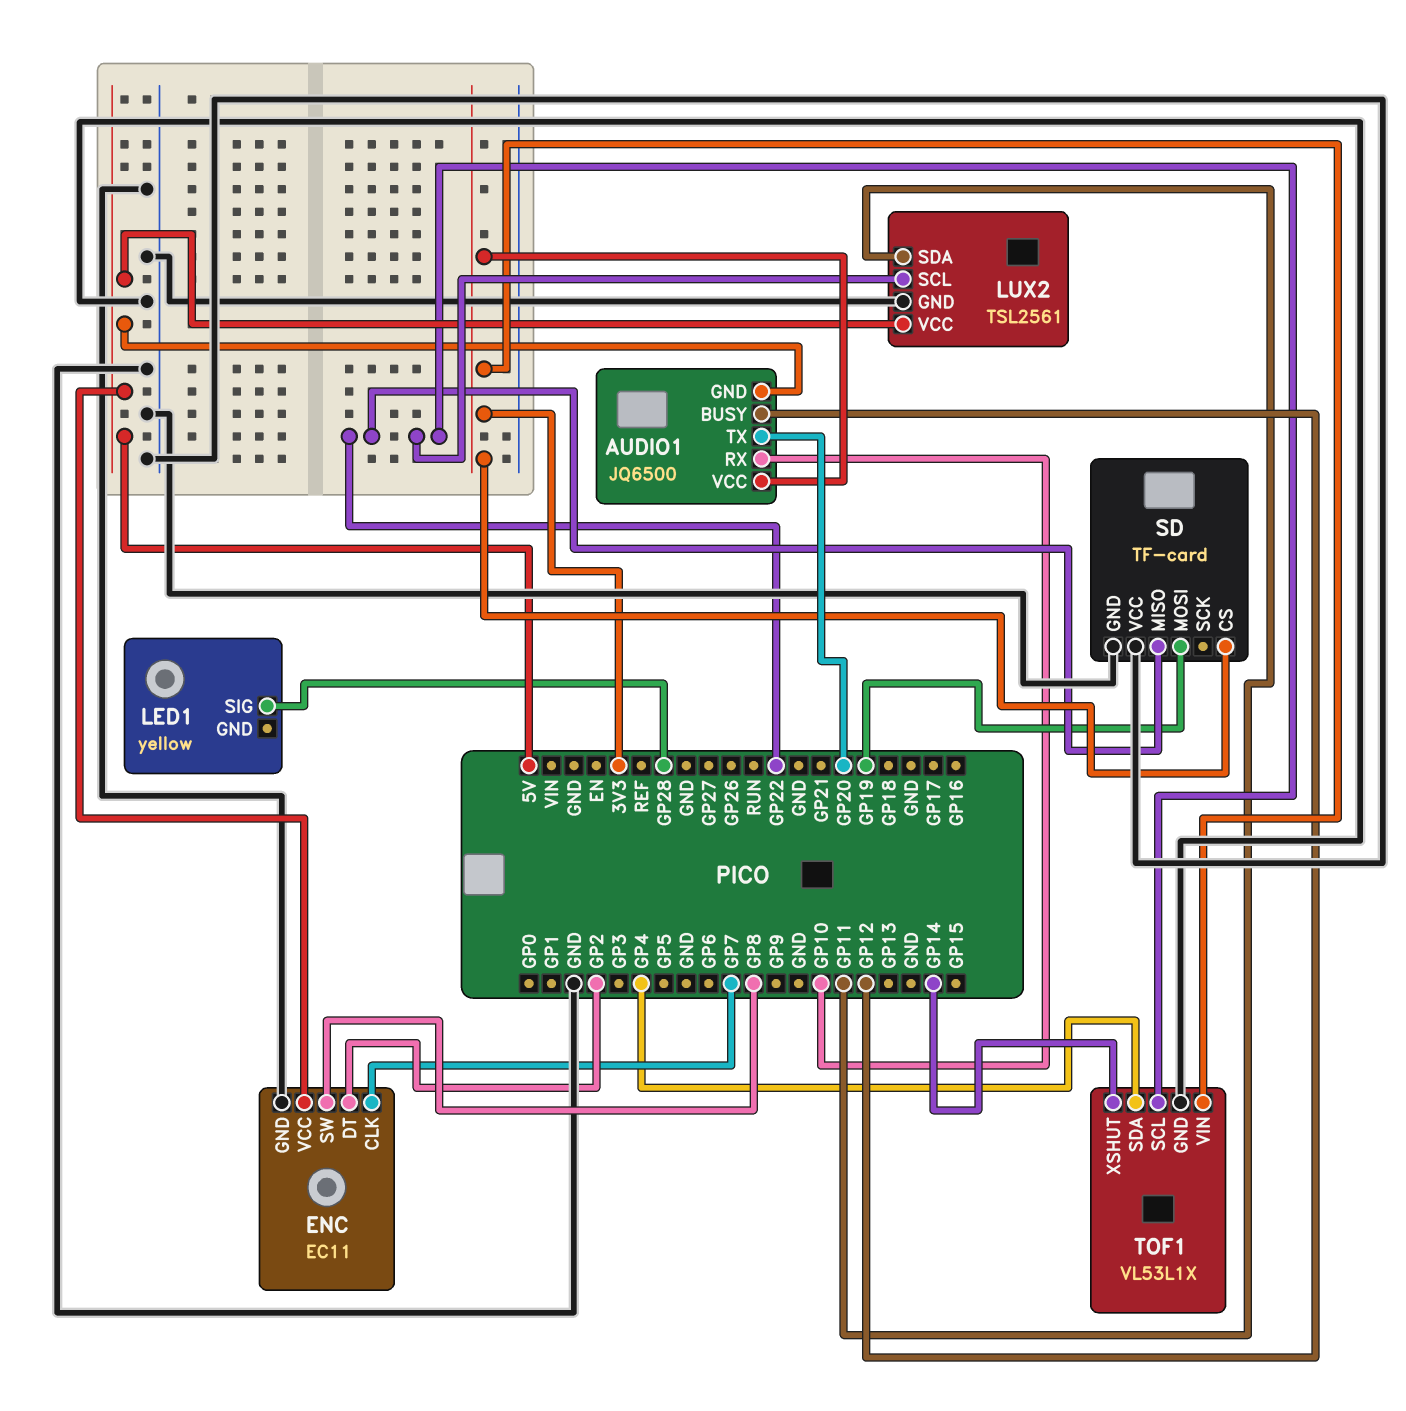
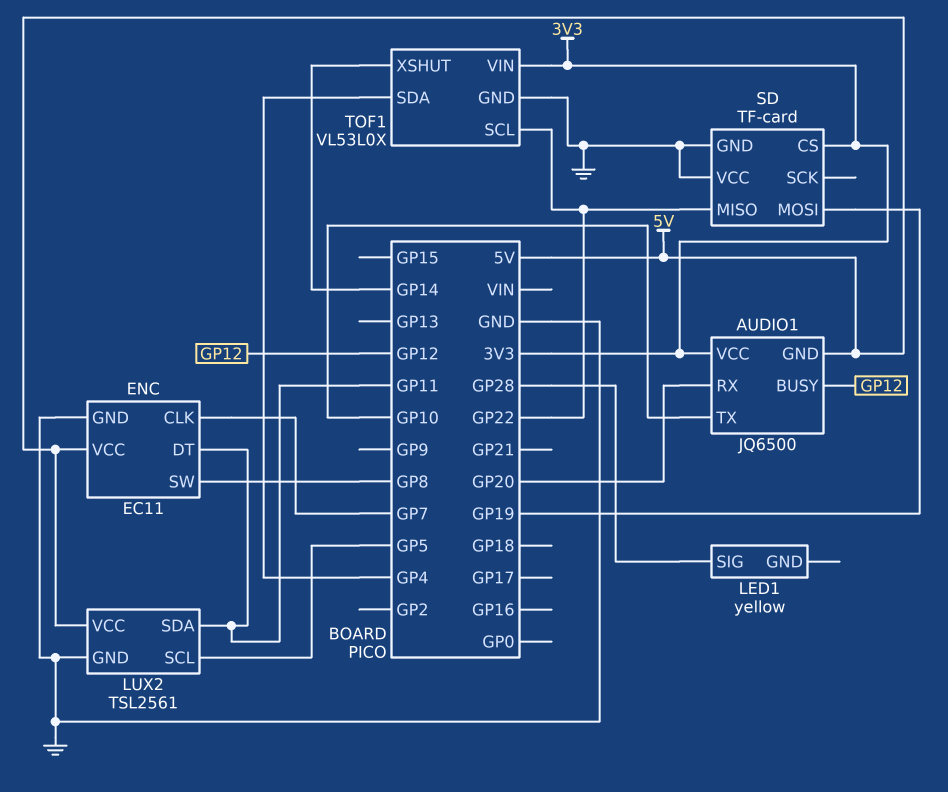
AUDIO1 pin RX: GP10 -> GP20
AUDIO1 pin TX: GP20 -> GP10
ENC pin DT: GP2 -> GP11
LUX2 pin SCL: GP22 -> GP5
TOF1: VL53L1X -> VL53L0X

